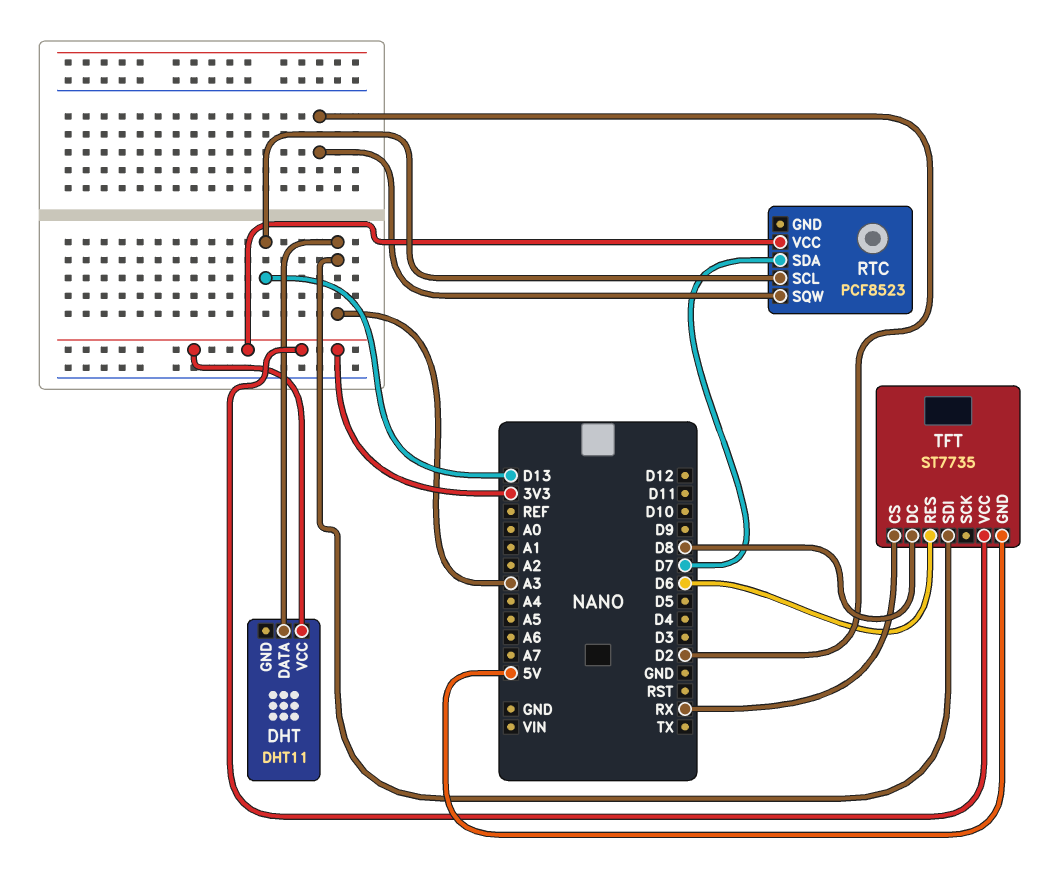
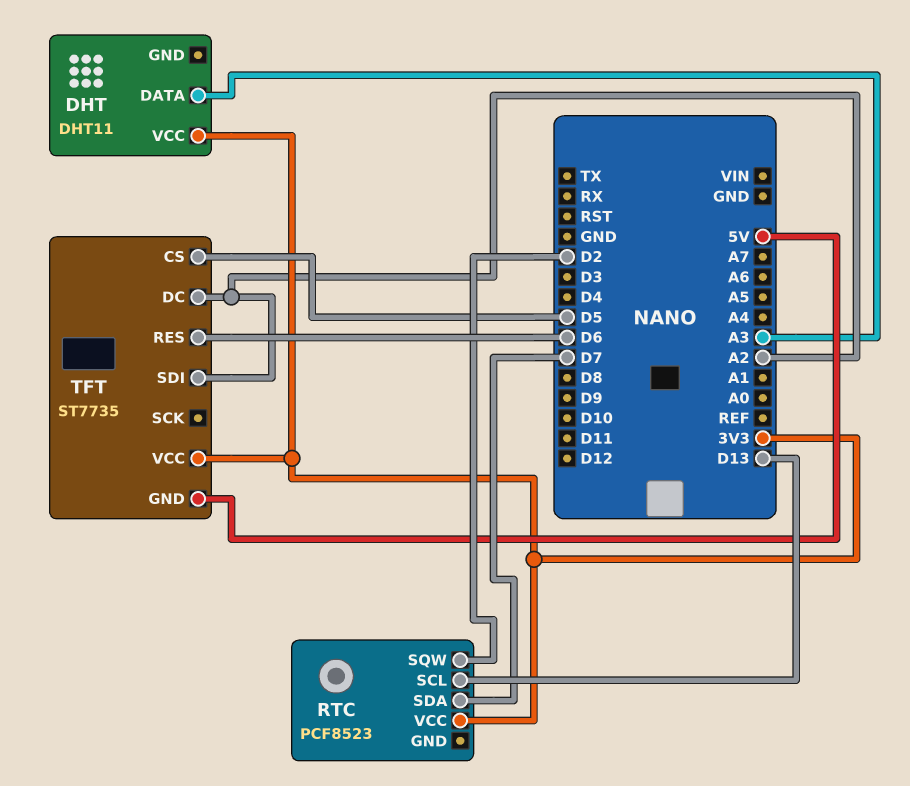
TFT pin CS: RX -> D5
TFT pin DC: D8 -> A2
TFT pin SDI: A3 -> A2

